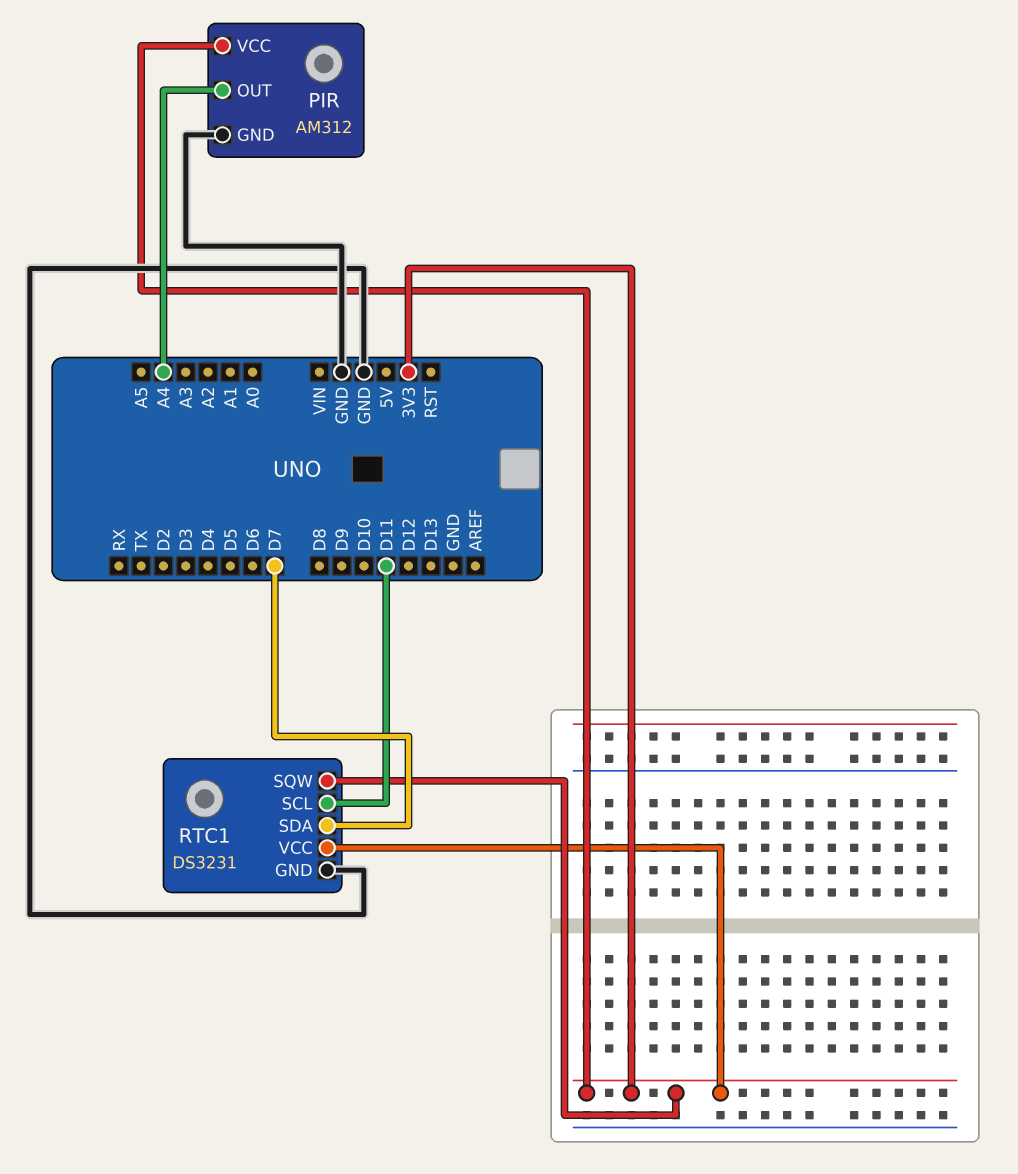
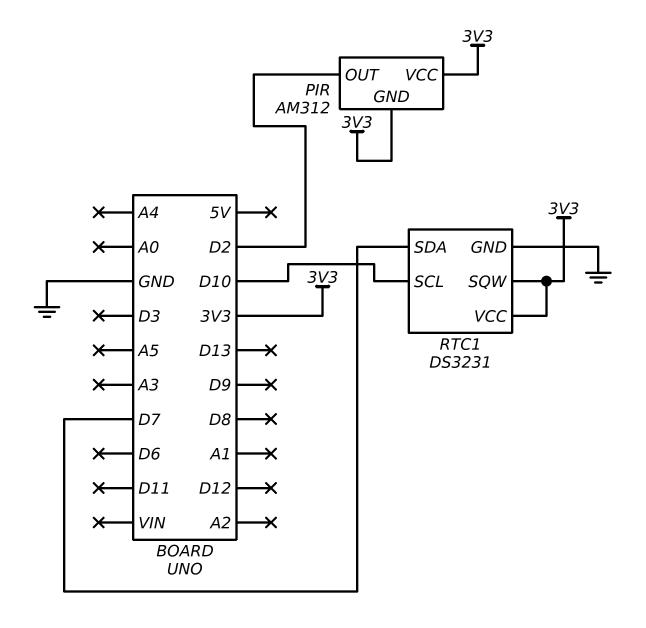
PIR pin GND: GND -> 3V3
PIR pin OUT: A4 -> D2
RTC1 pin SCL: D11 -> D10

